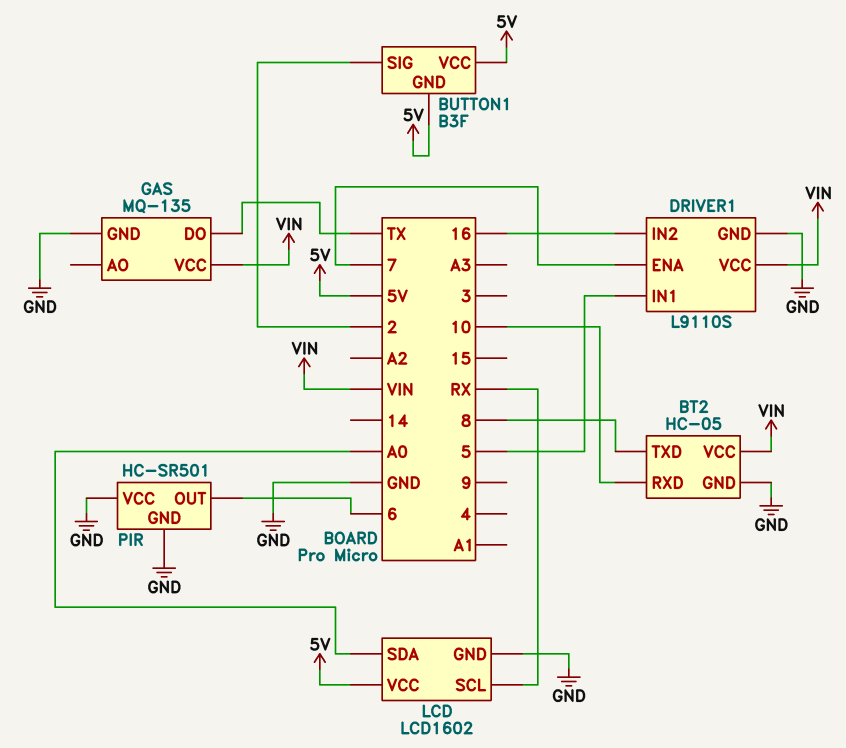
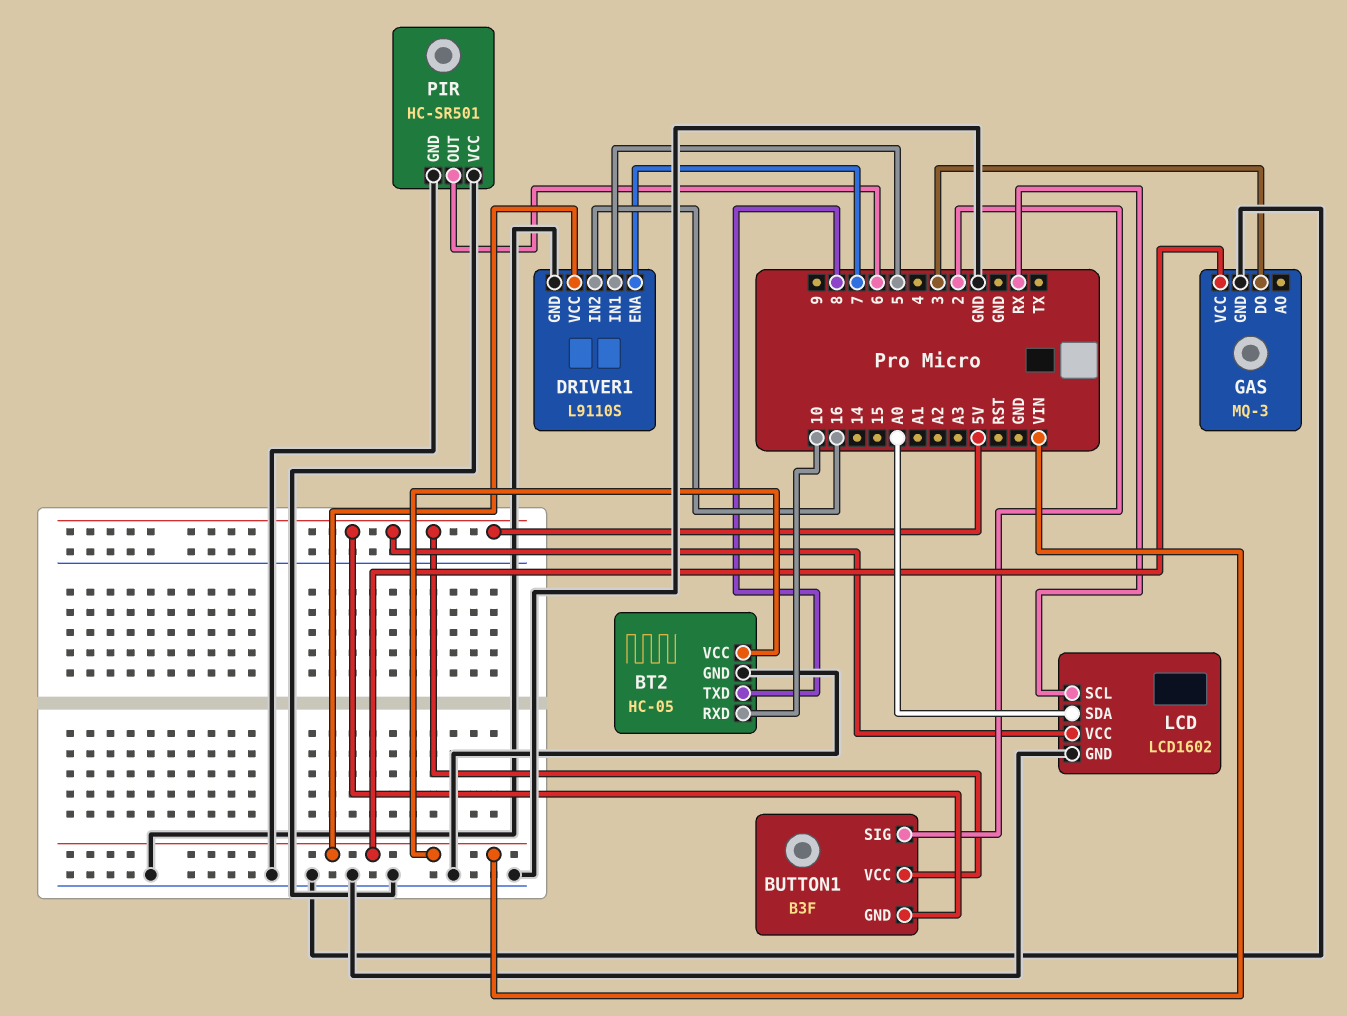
GAS: MQ-135 -> MQ-3
GAS pin DO: TX -> 3

